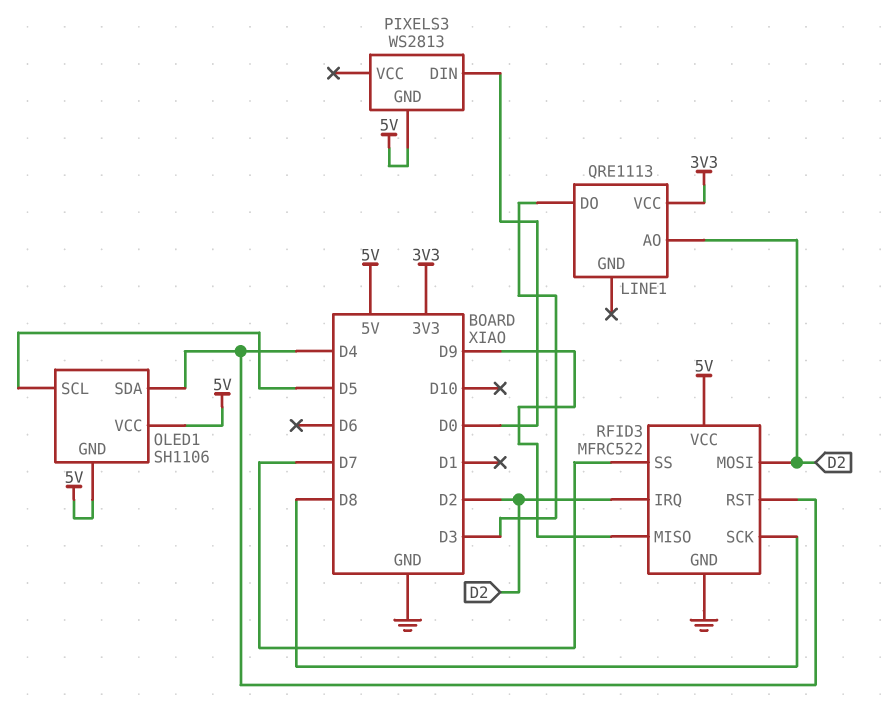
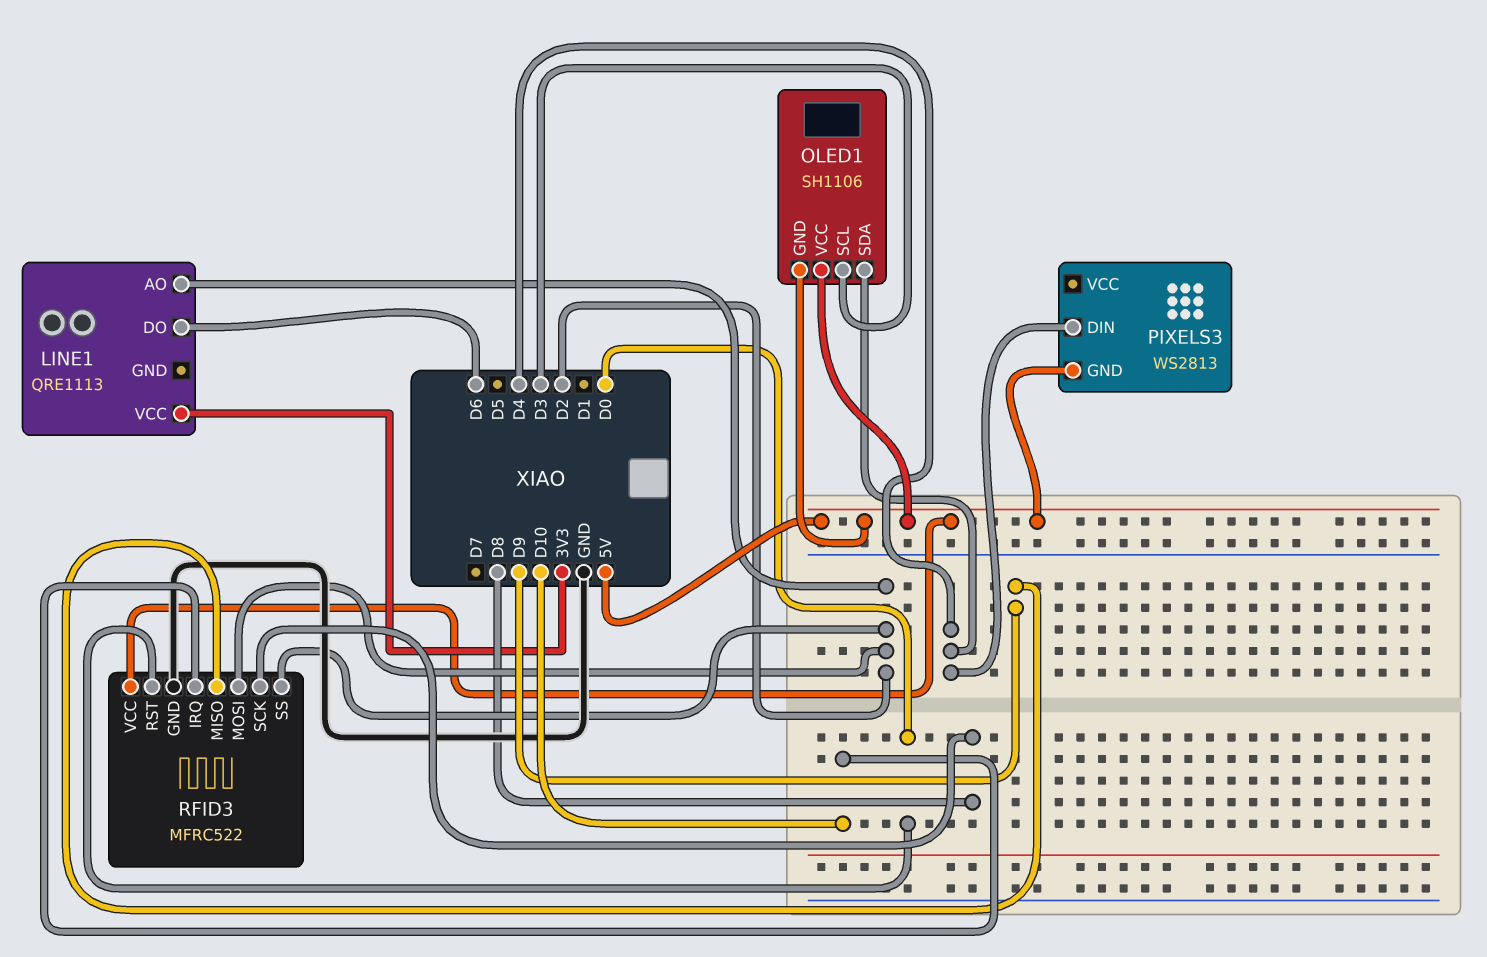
LINE1 pin DO: D3 -> D6
OLED1 pin SCL: D5 -> D3
PIXELS3 pin DIN: D0 -> D4
RFID3 pin IRQ: D2 -> D10
RFID3 pin RST: D4 -> D0
RFID3 pin SS: D7 -> D2

